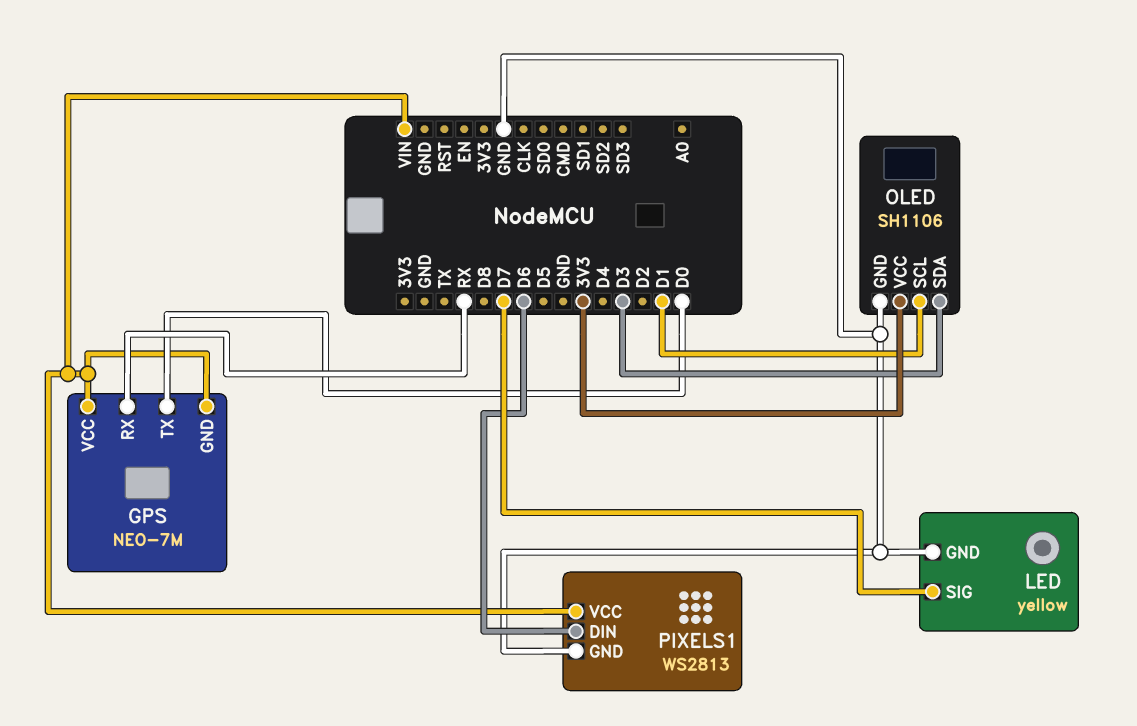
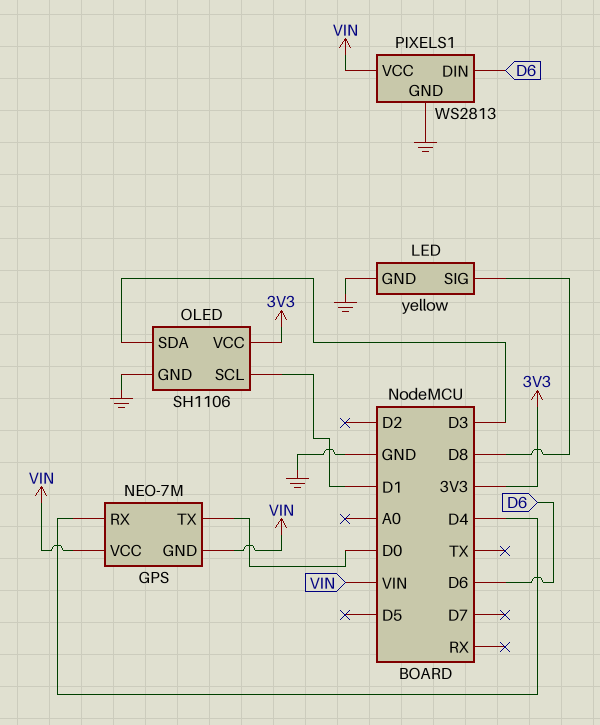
GPS pin RX: RX -> D4
LED pin SIG: D7 -> D8

